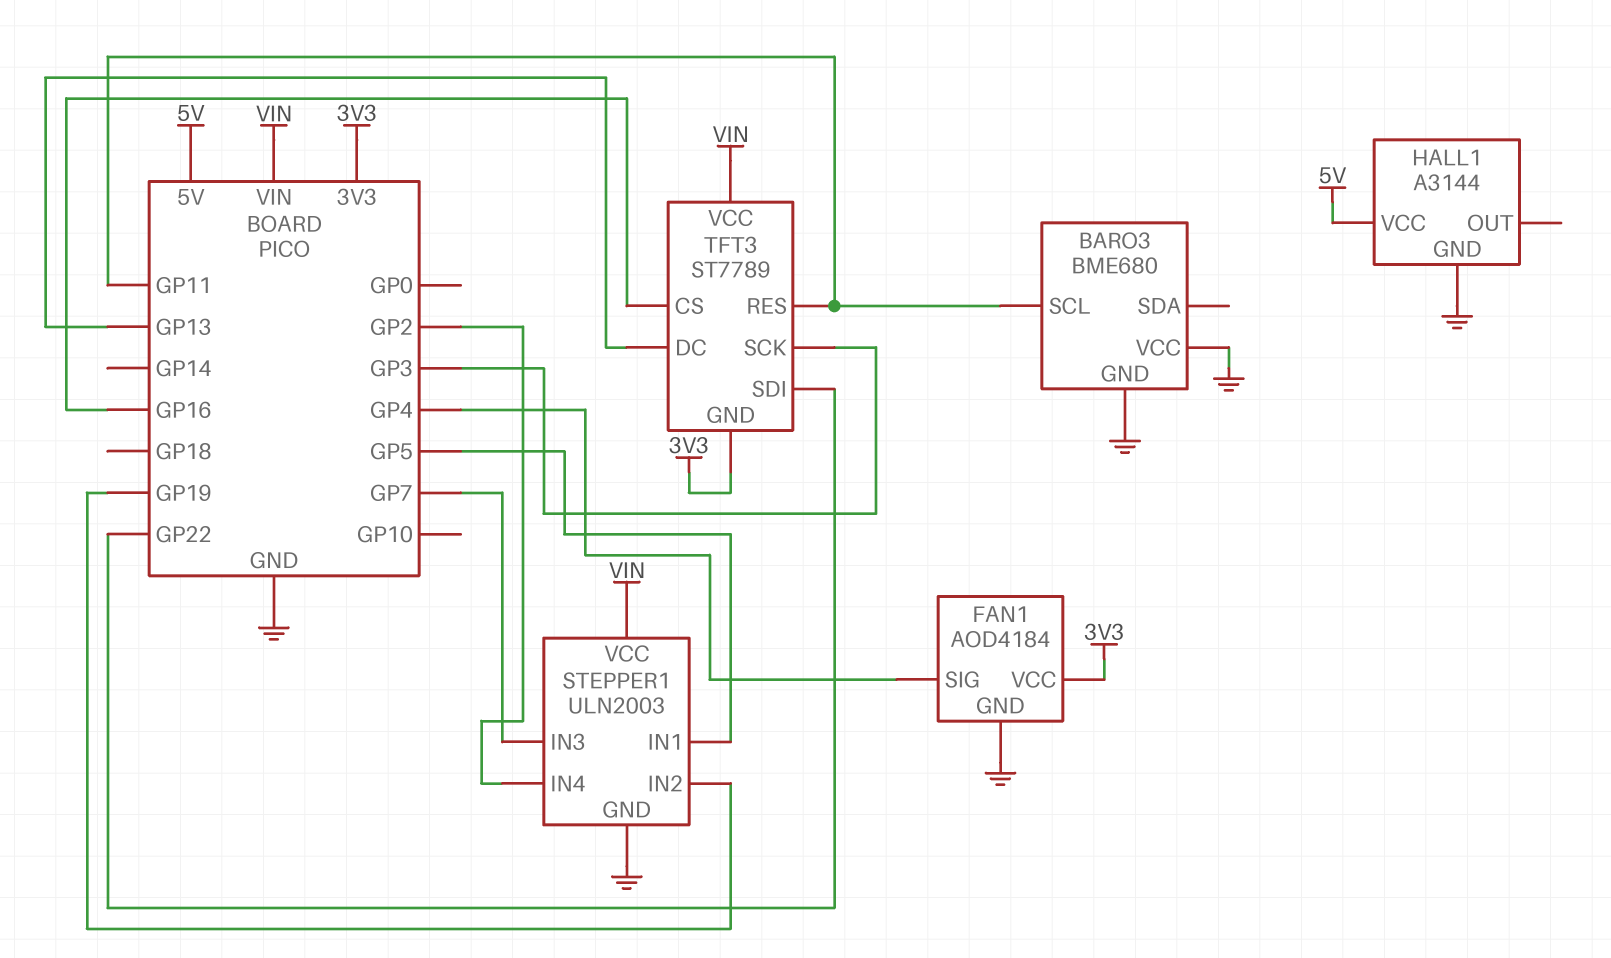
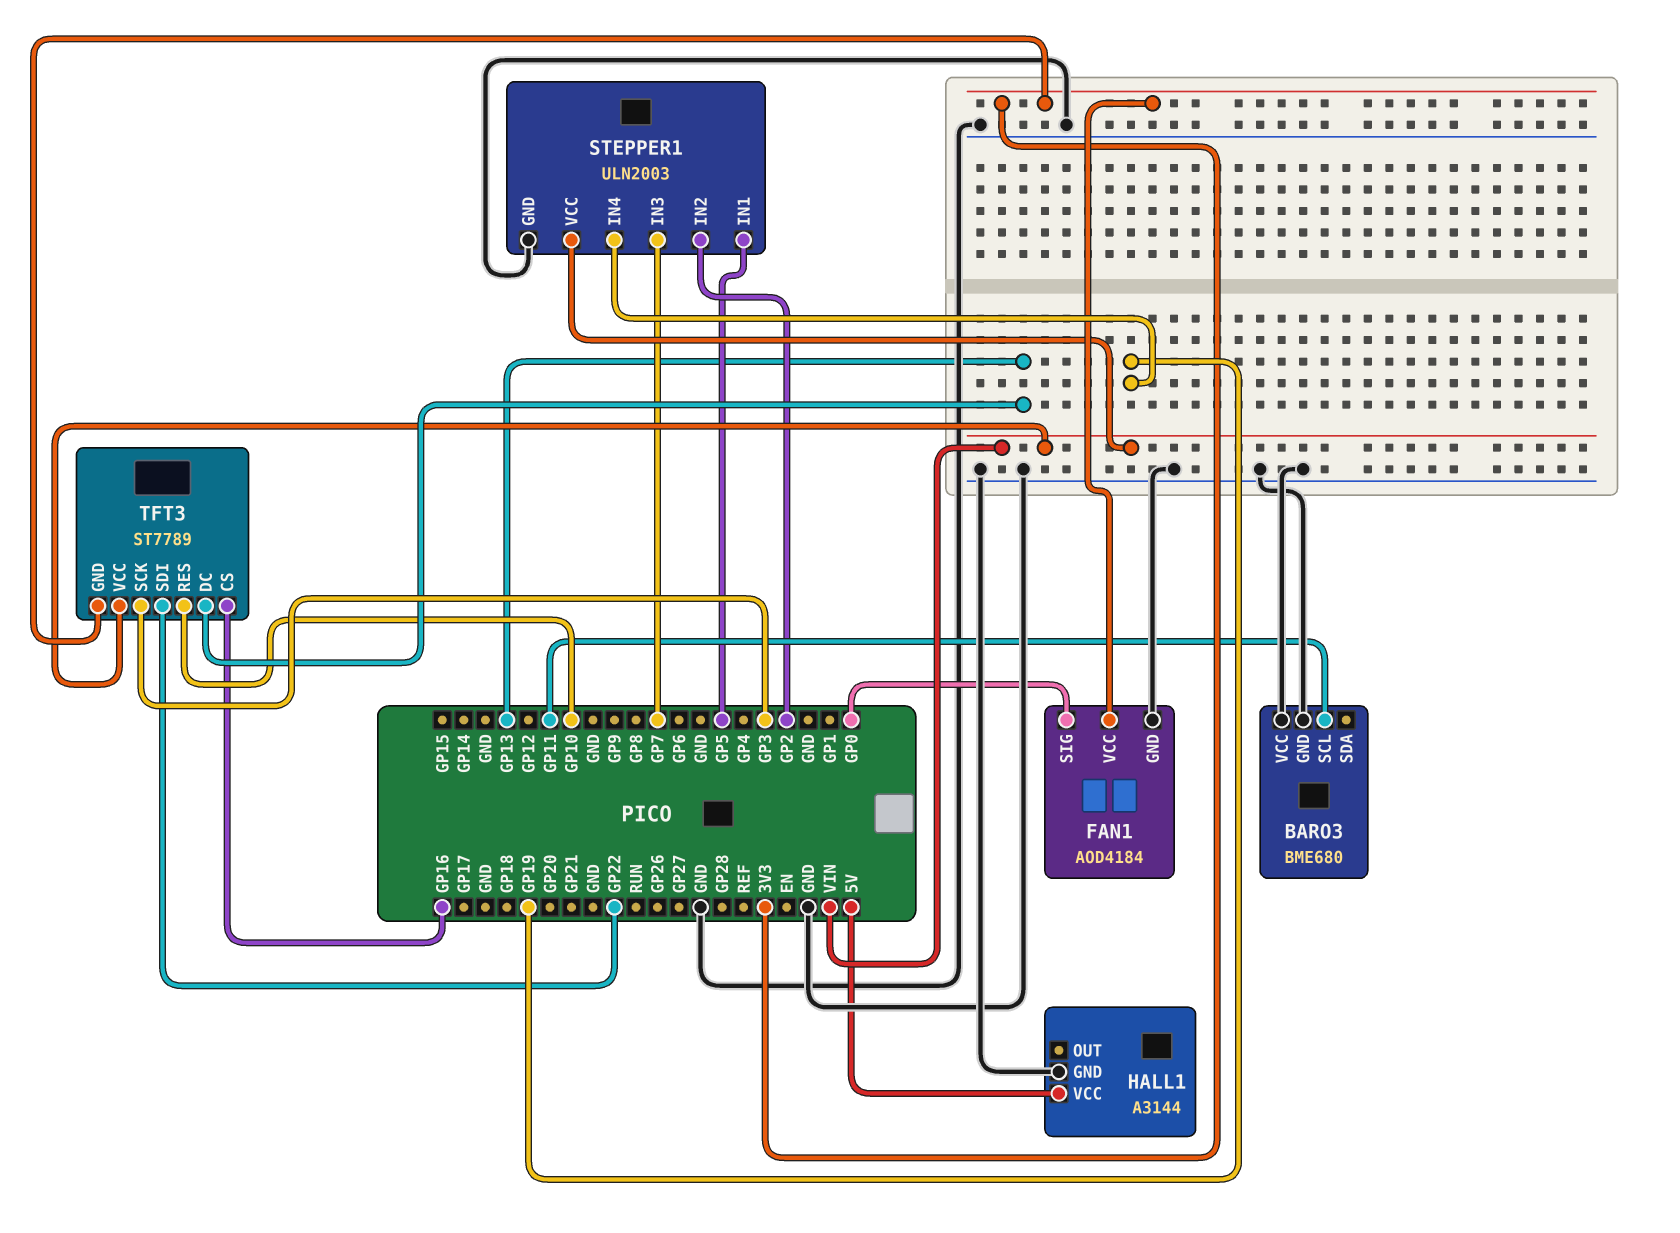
FAN1 pin SIG: GP4 -> GP0
STEPPER1 pin IN2: GP19 -> GP2
STEPPER1 pin IN4: GP2 -> GP19
TFT3 pin RES: GP11 -> GP10

